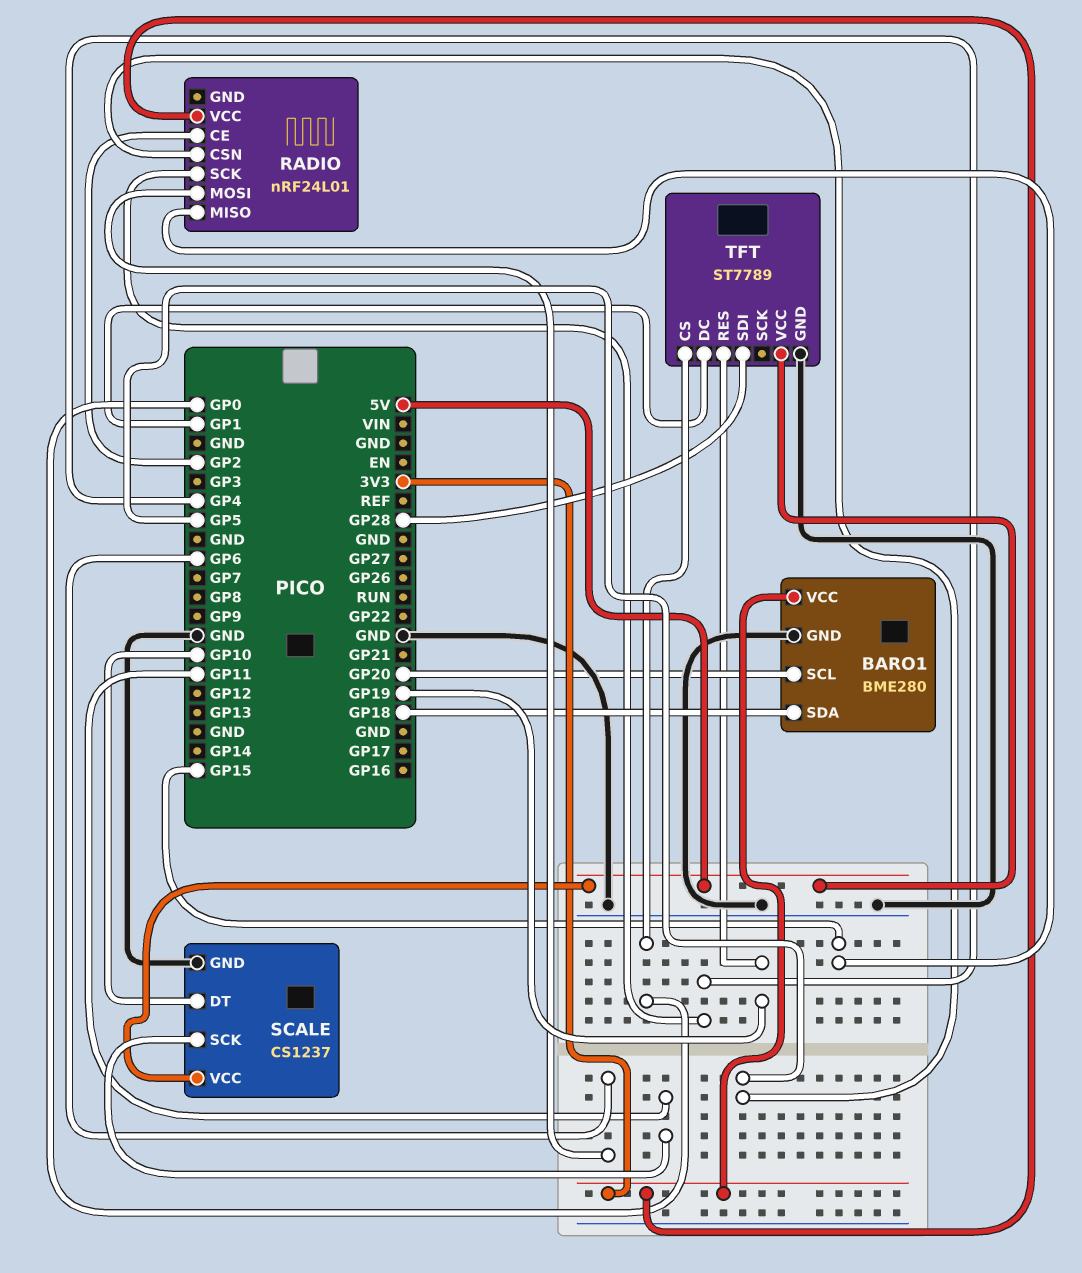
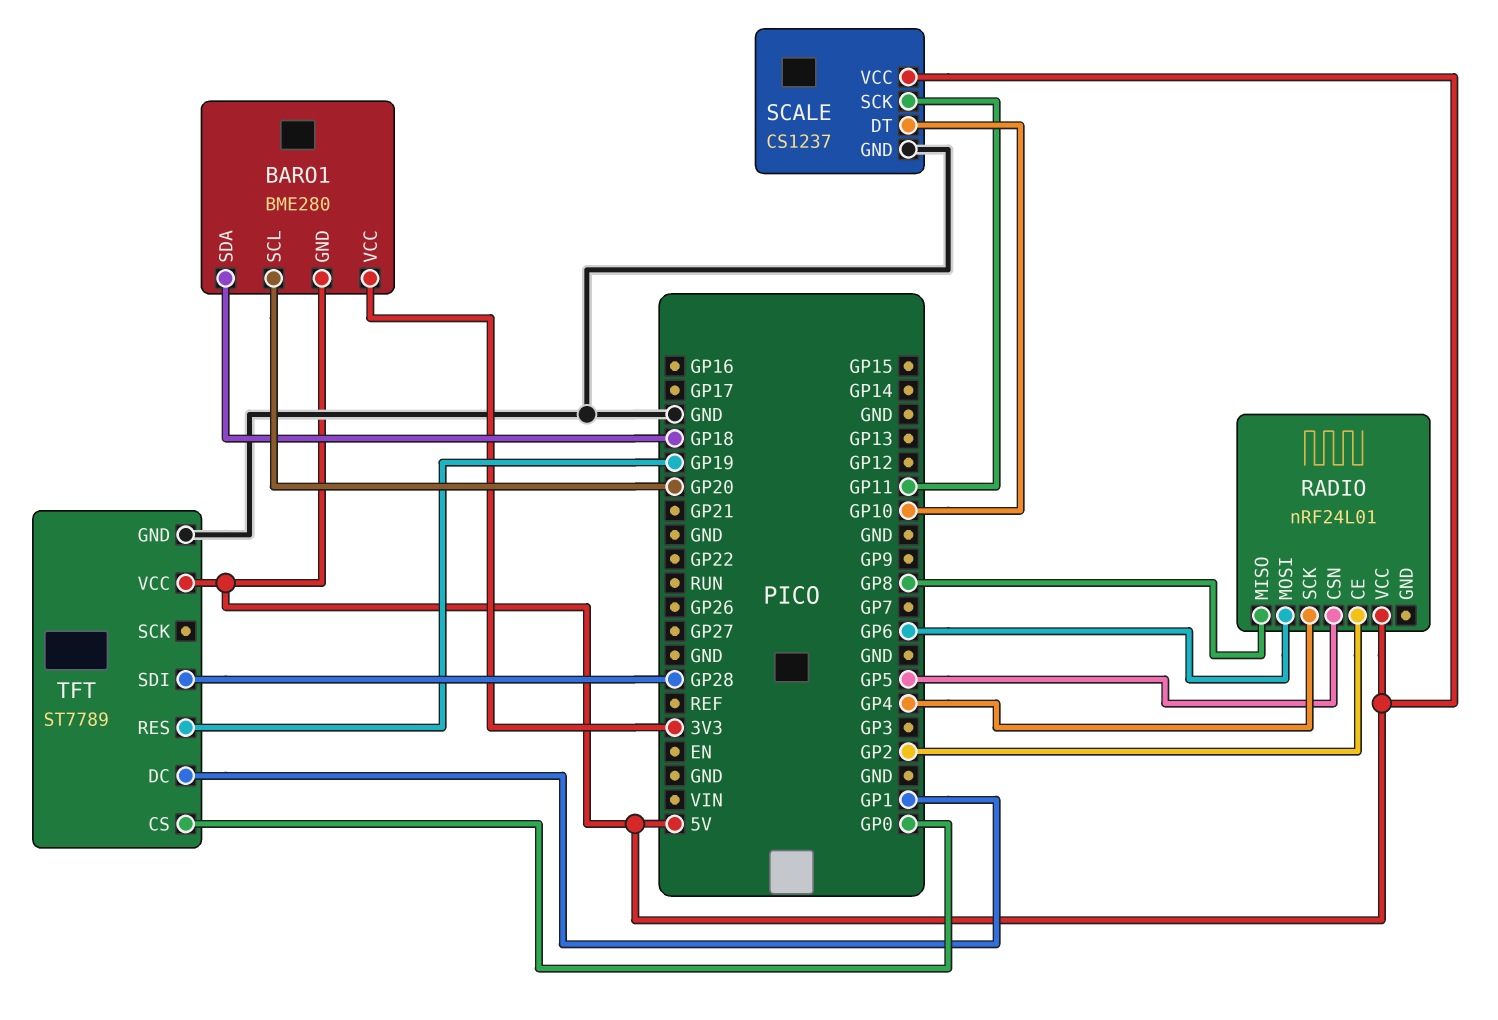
BARO1 pin GND: GND -> 5V
RADIO pin MISO: GP15 -> GP8
RADIO pin VCC: 3V3 -> 5V

